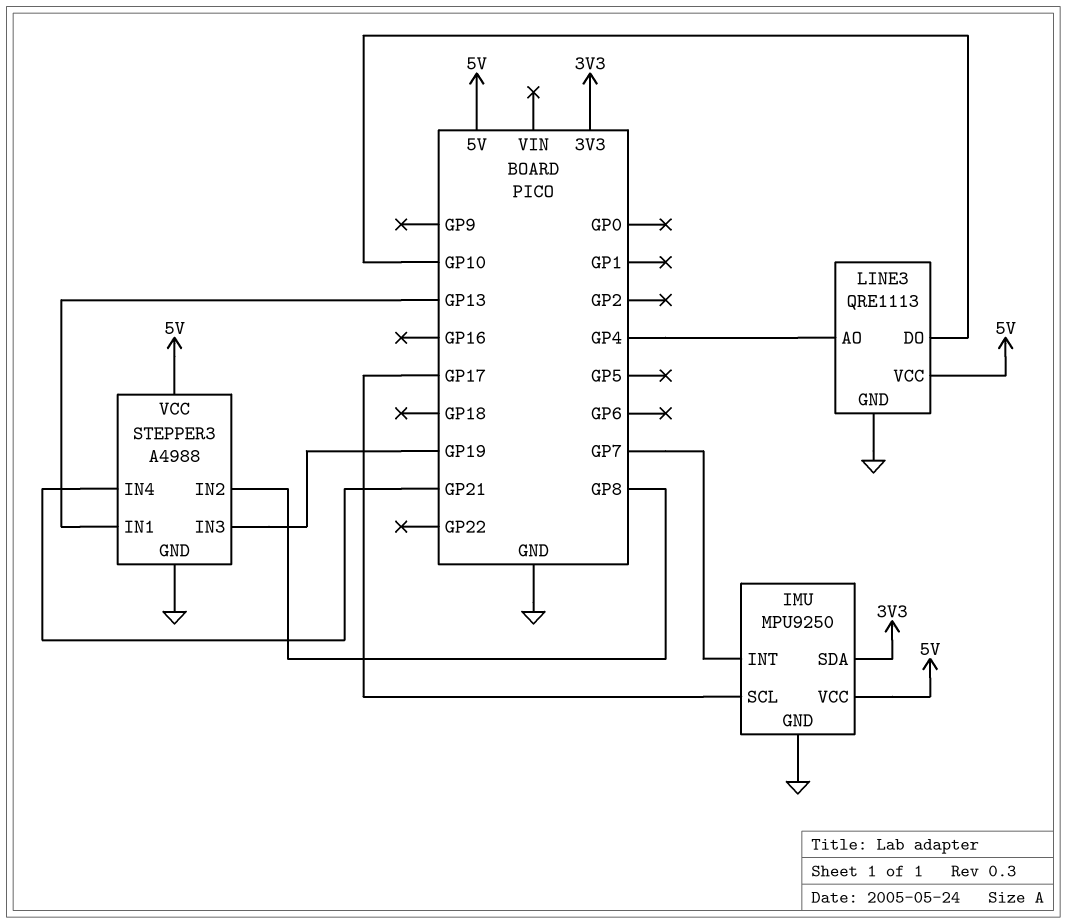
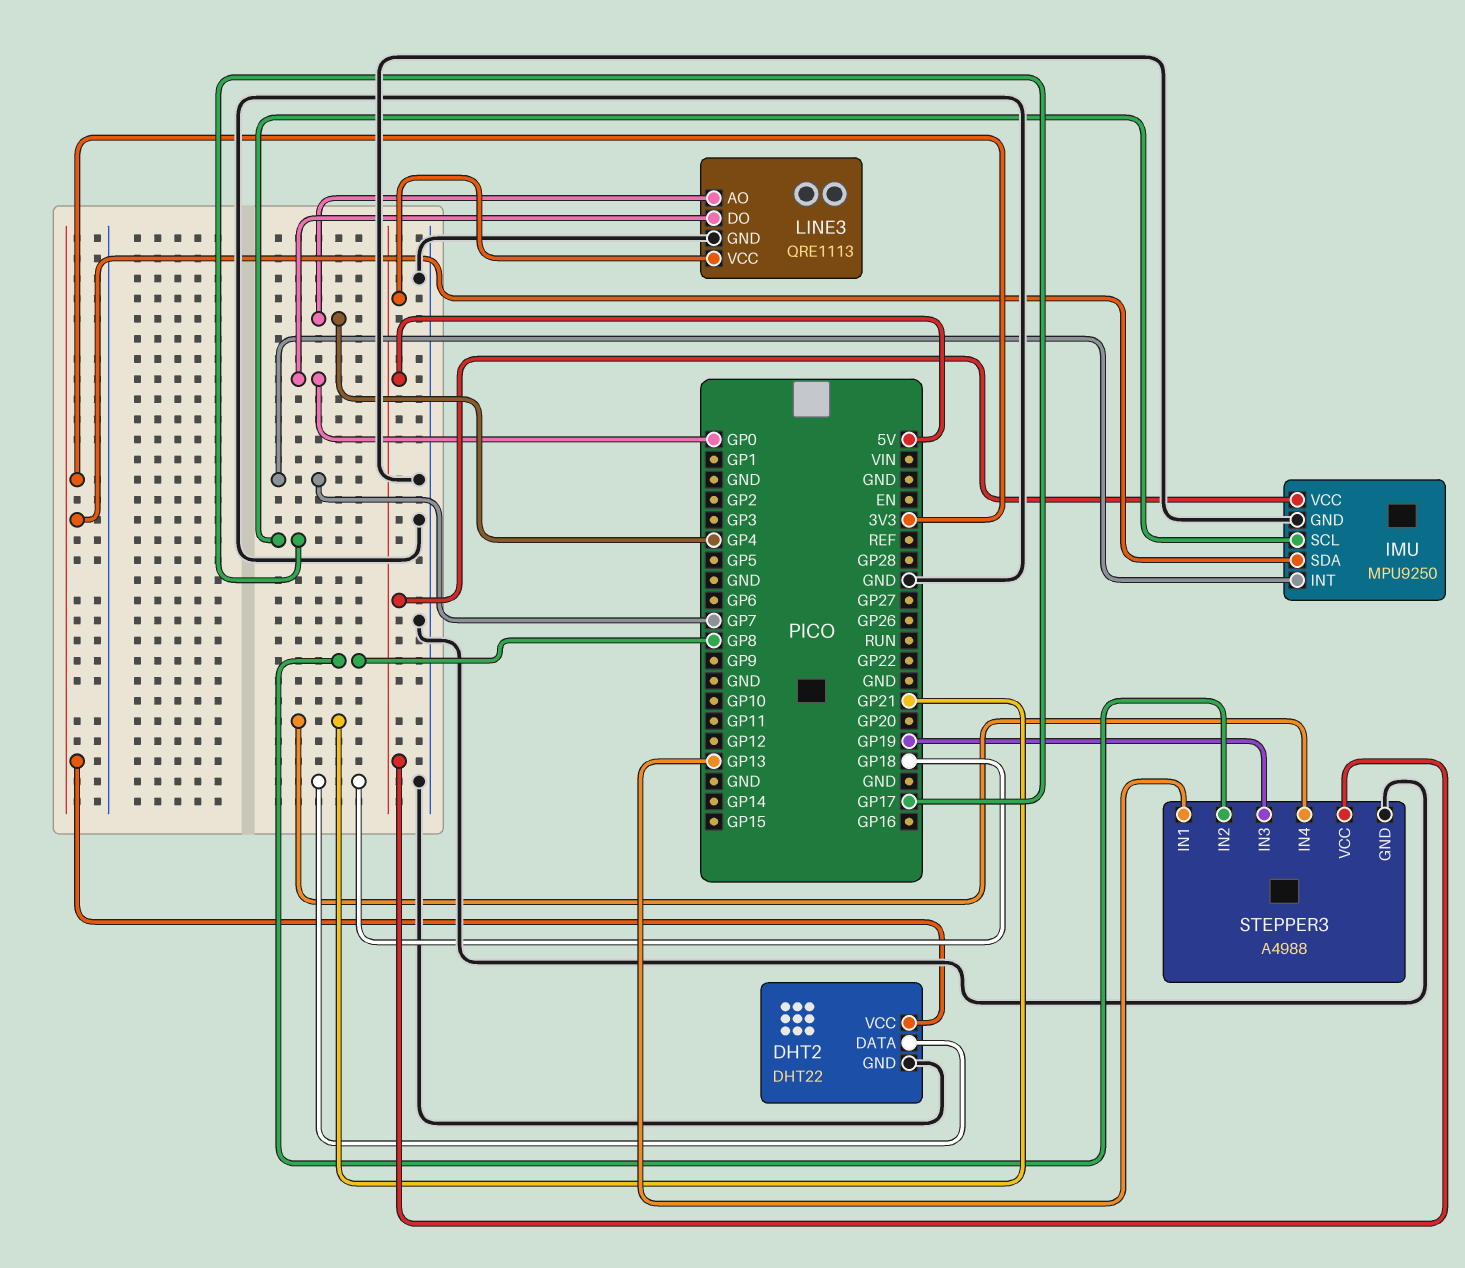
DHT2: none -> DHT22
DHT2 pin DATA: none -> GP18
DHT2 pin GND: none -> GND
DHT2 pin VCC: none -> 3V3
LINE3 pin DO: GP10 -> GP0

